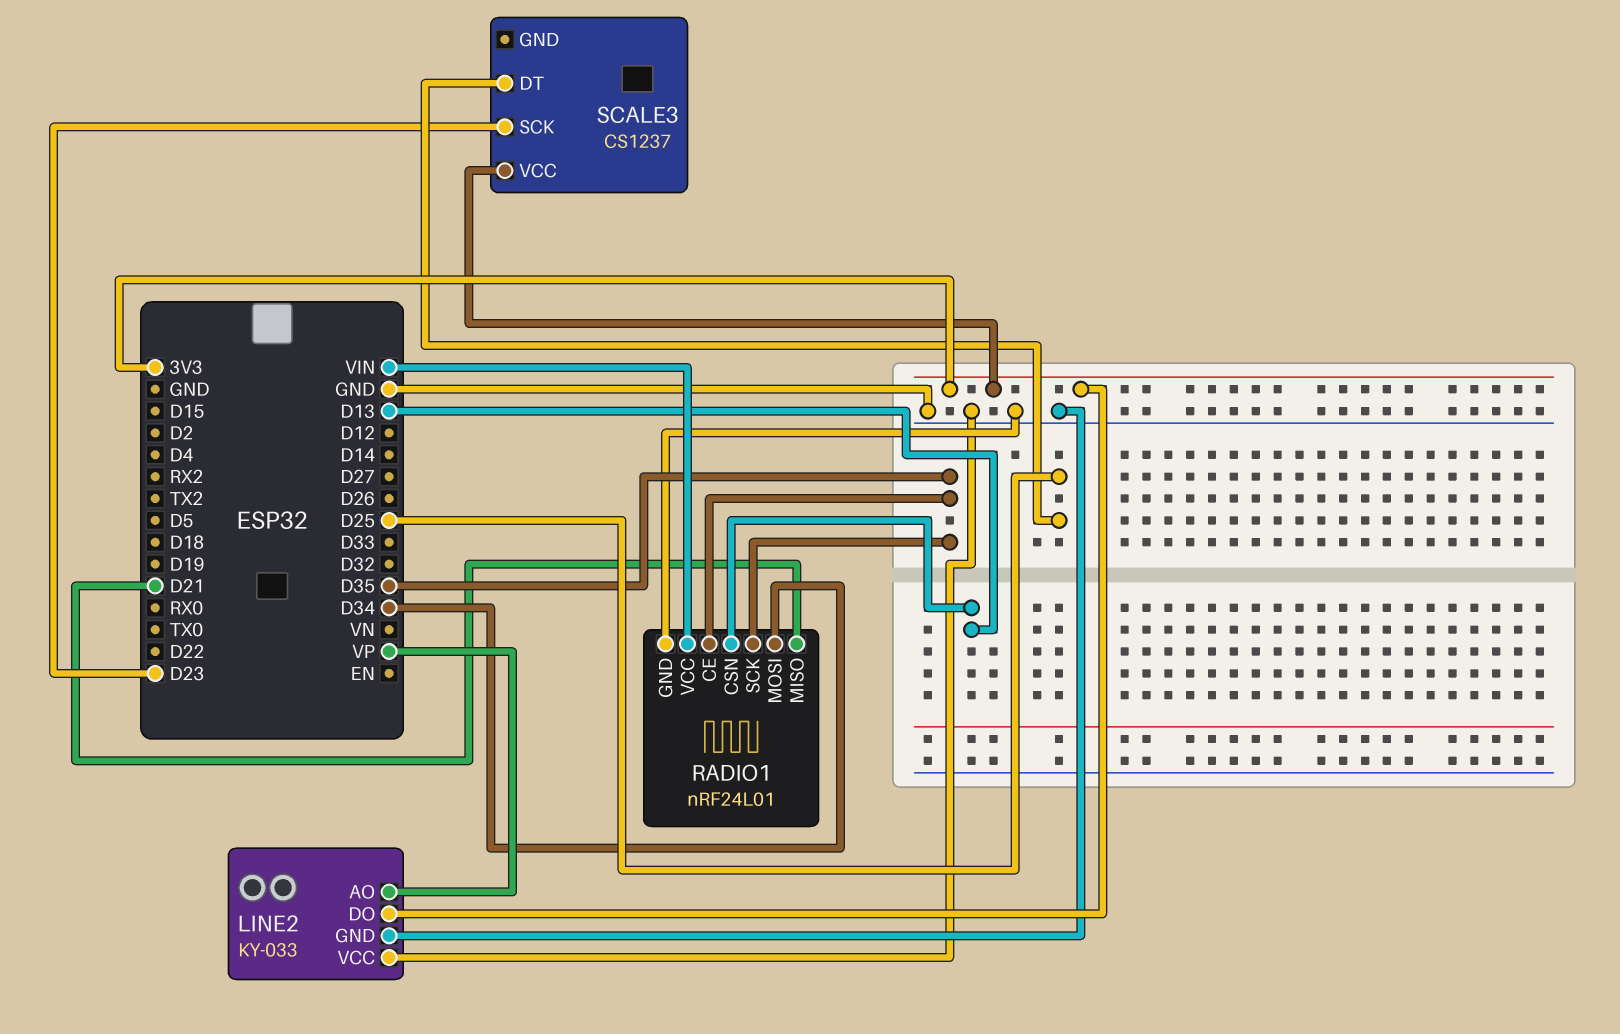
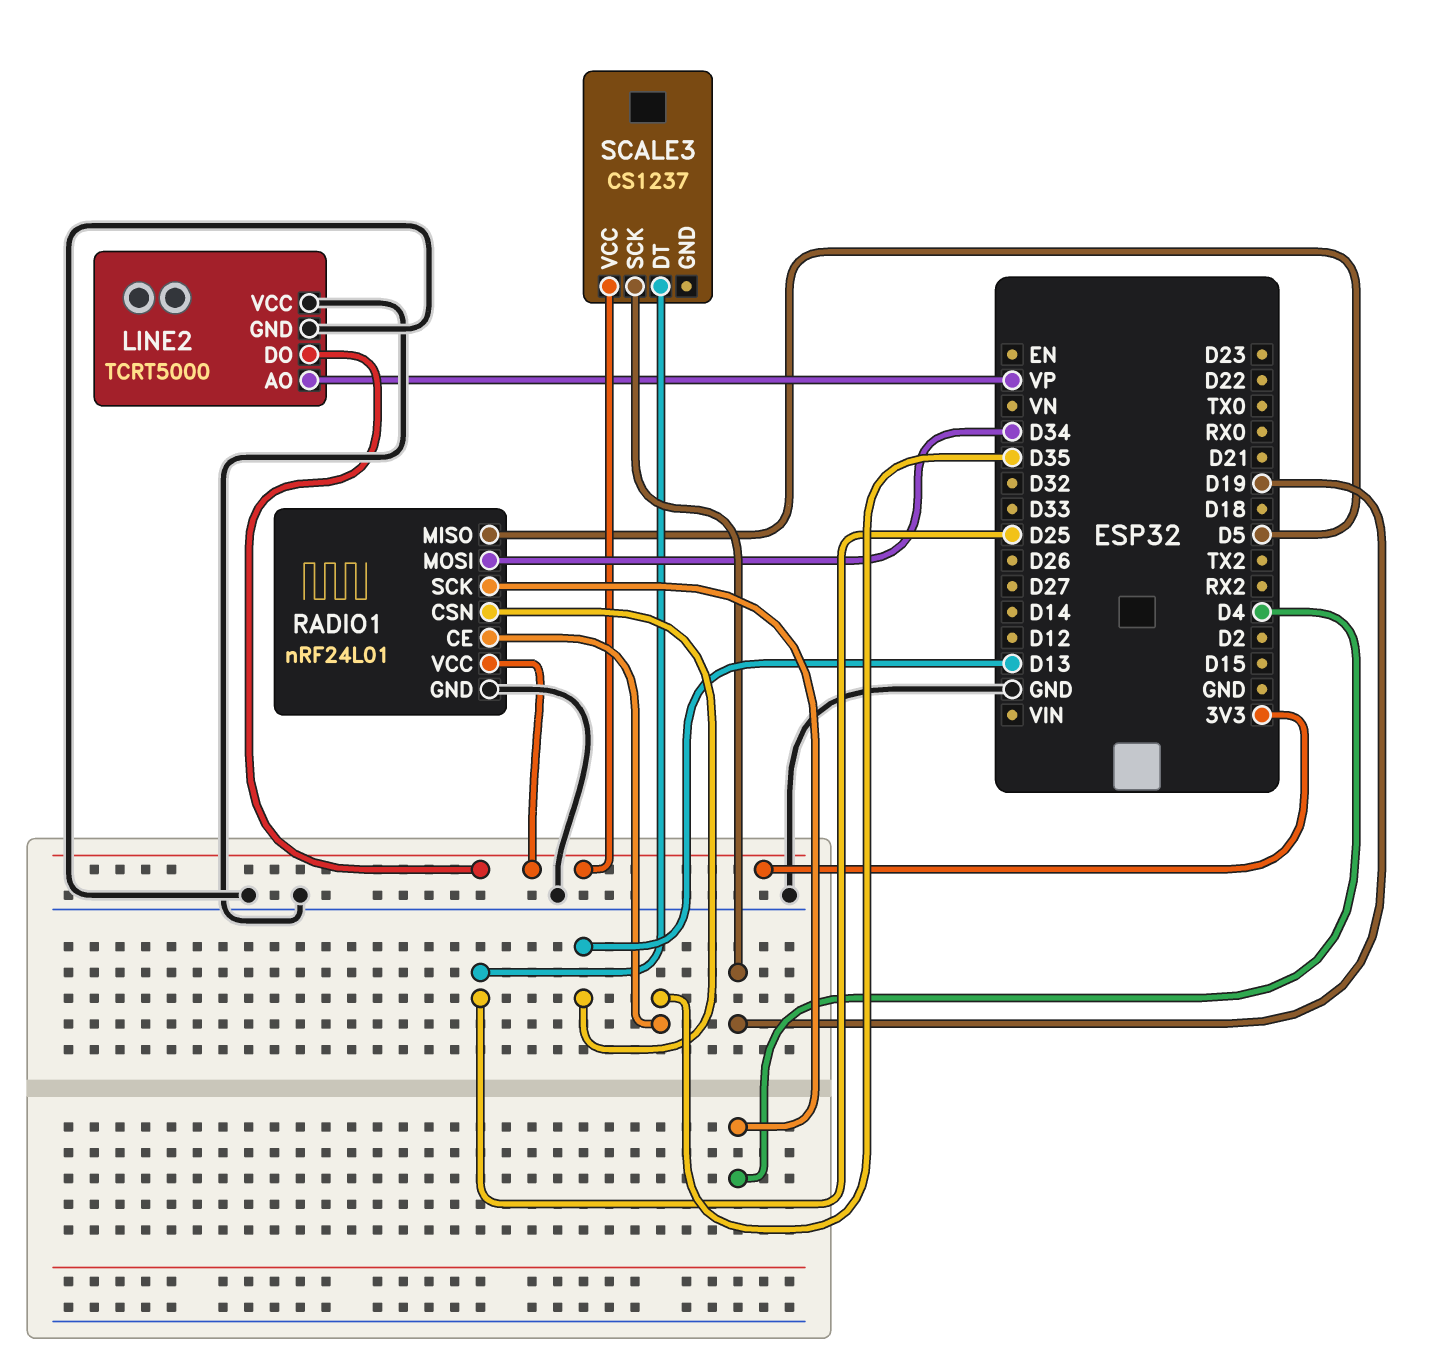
LINE2: KY-033 -> TCRT5000
RADIO1 pin MISO: D21 -> D5
RADIO1 pin SCK: D35 -> D4
RADIO1 pin VCC: VIN -> 3V3
SCALE3 pin SCK: D23 -> D19

